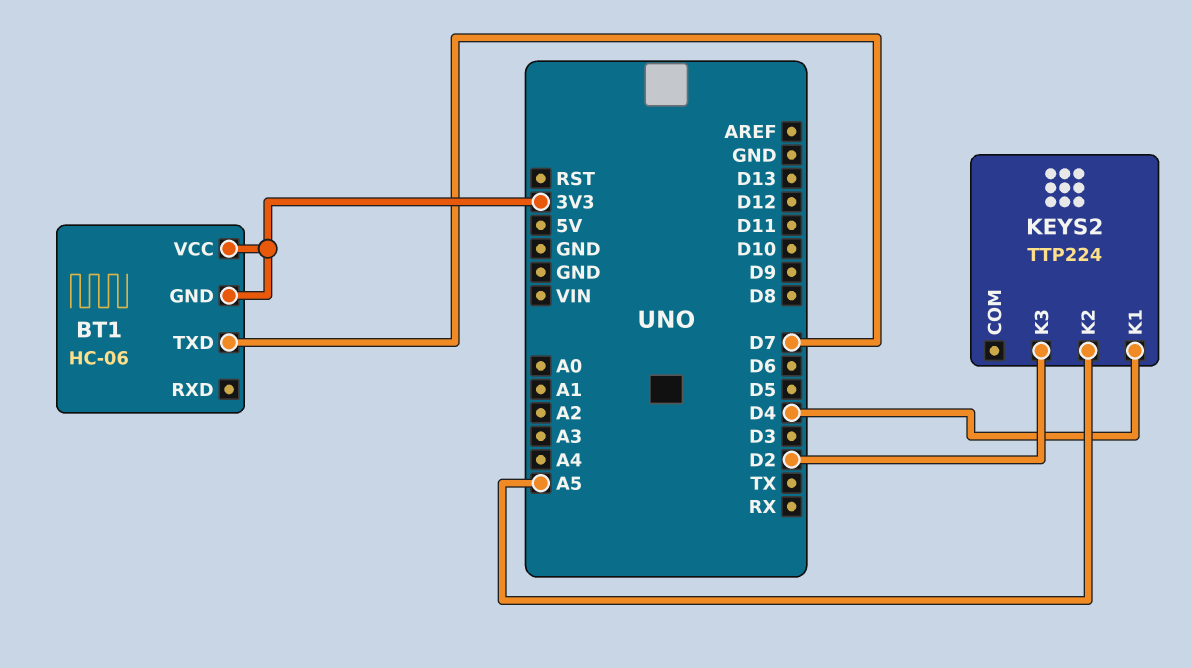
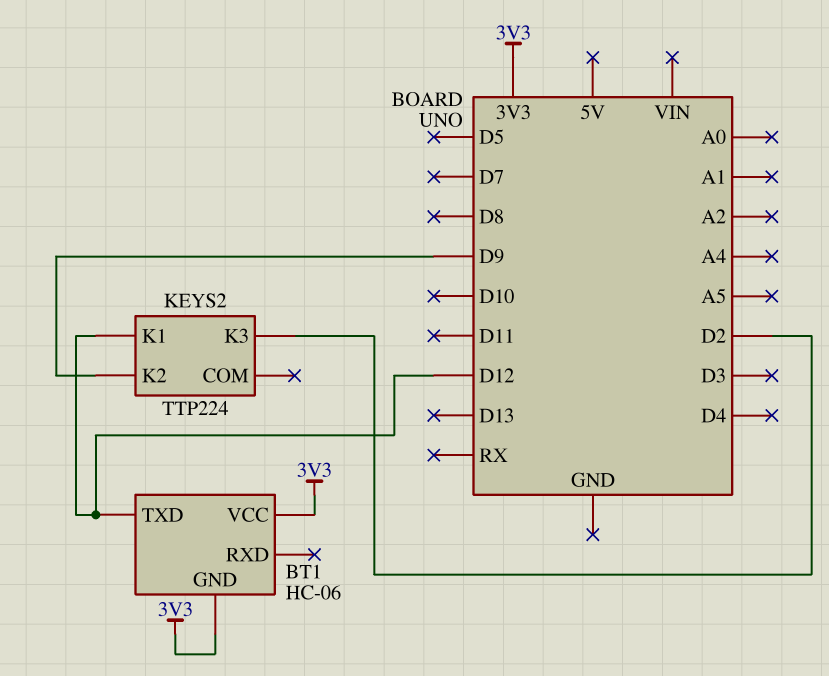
BT1 pin TXD: D7 -> D12
KEYS2 pin K1: D4 -> D12
KEYS2 pin K2: A5 -> D9

